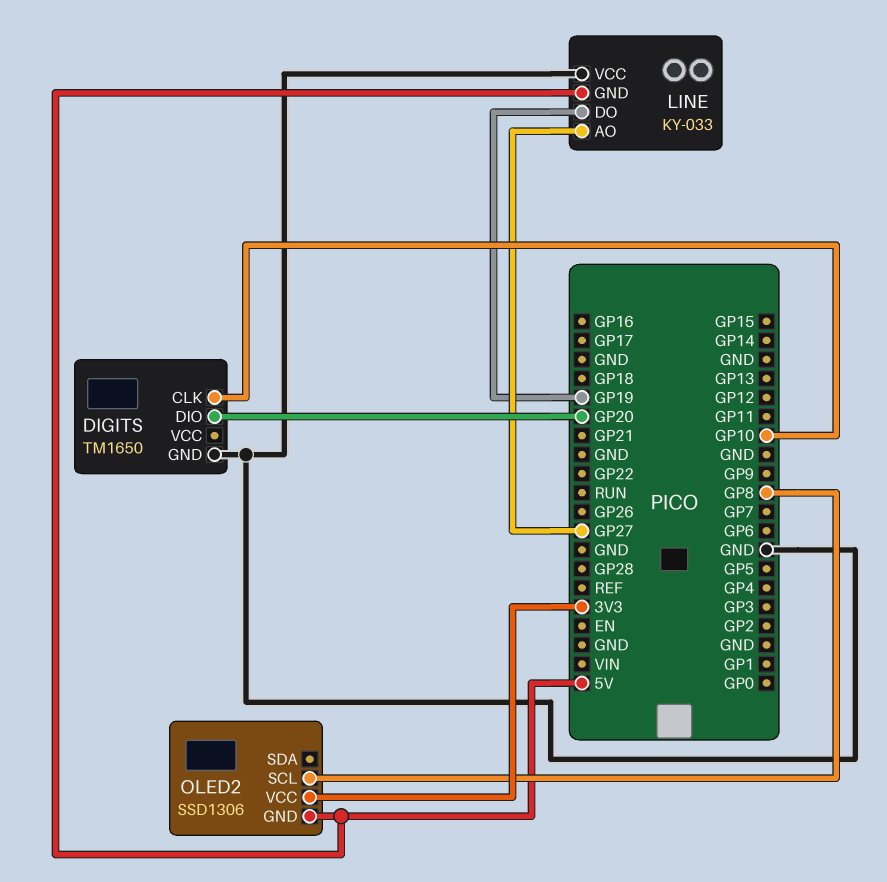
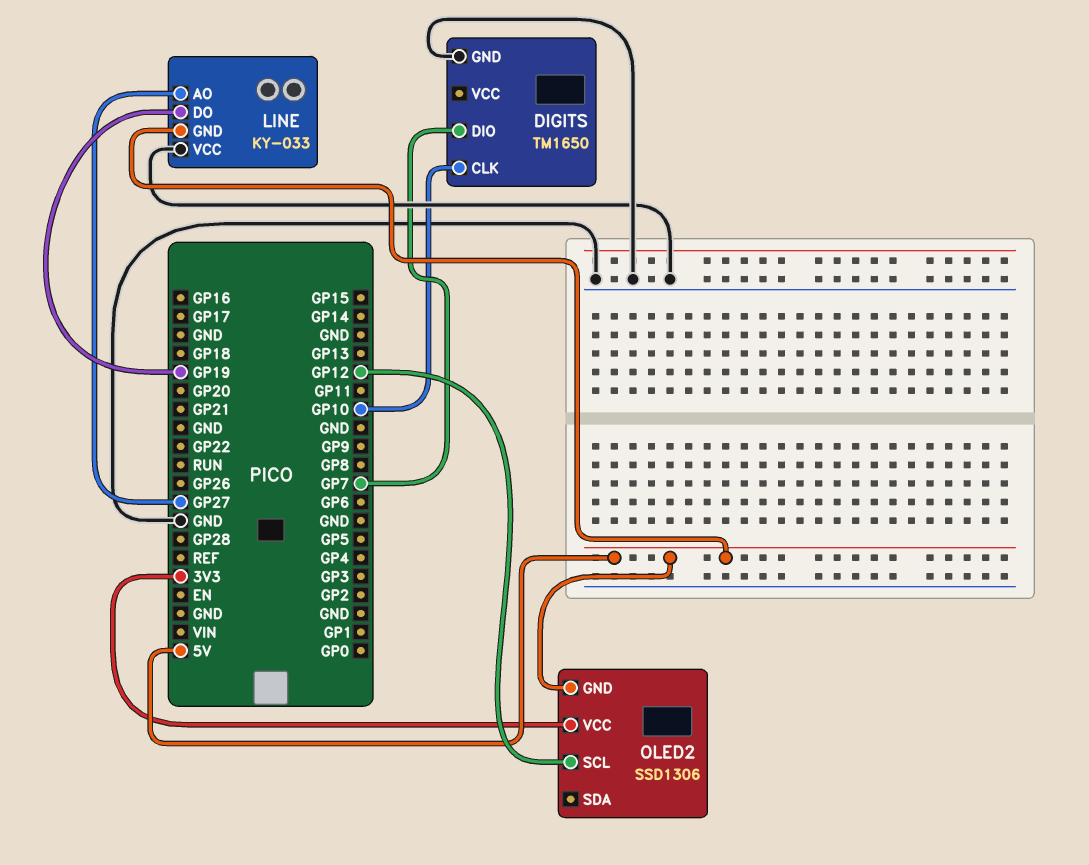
DIGITS pin DIO: GP20 -> GP7
OLED2 pin SCL: GP8 -> GP12

